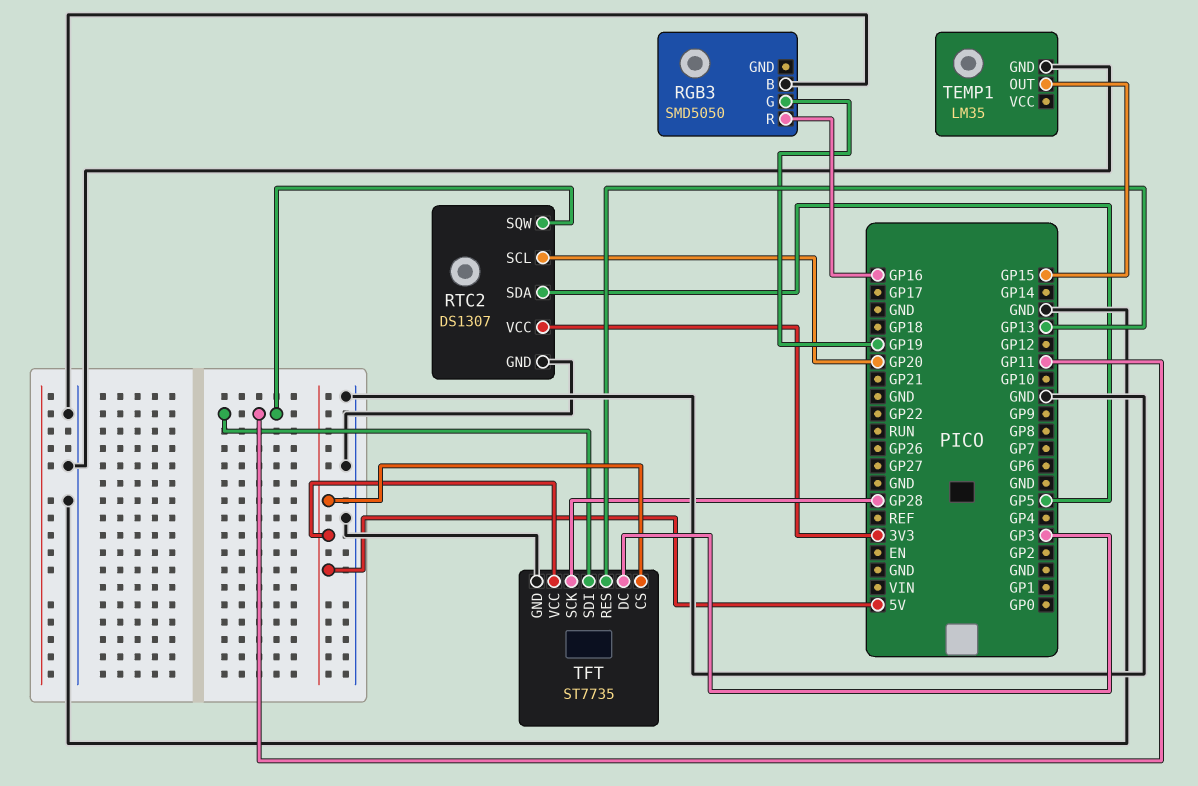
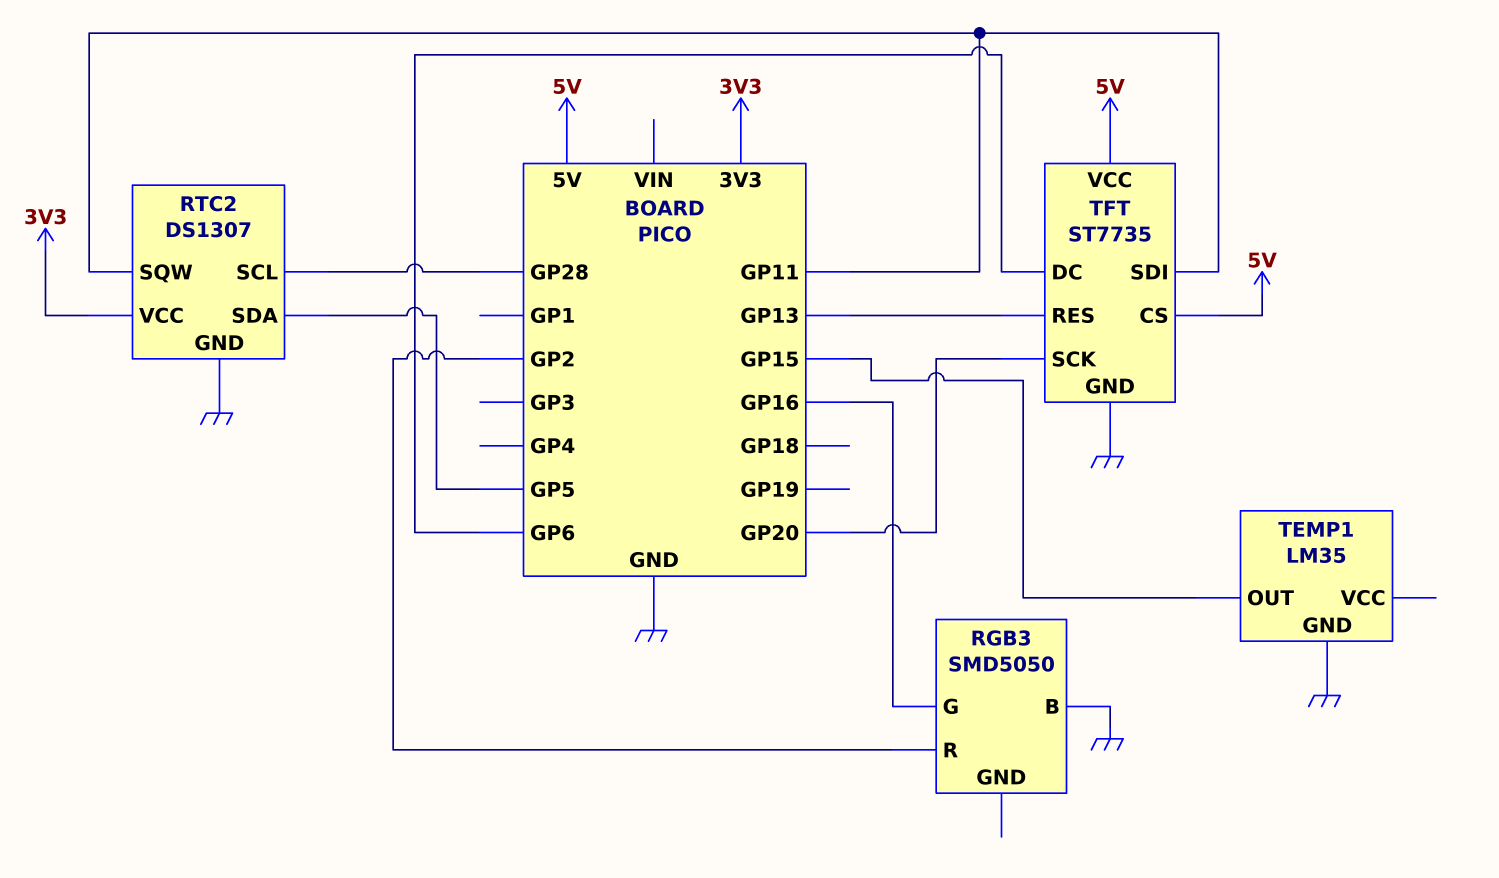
RGB3 pin G: GP19 -> GP16
RGB3 pin R: GP16 -> GP2
RTC2 pin SCL: GP20 -> GP28
TFT pin DC: GP3 -> GP6
TFT pin SCK: GP28 -> GP20

